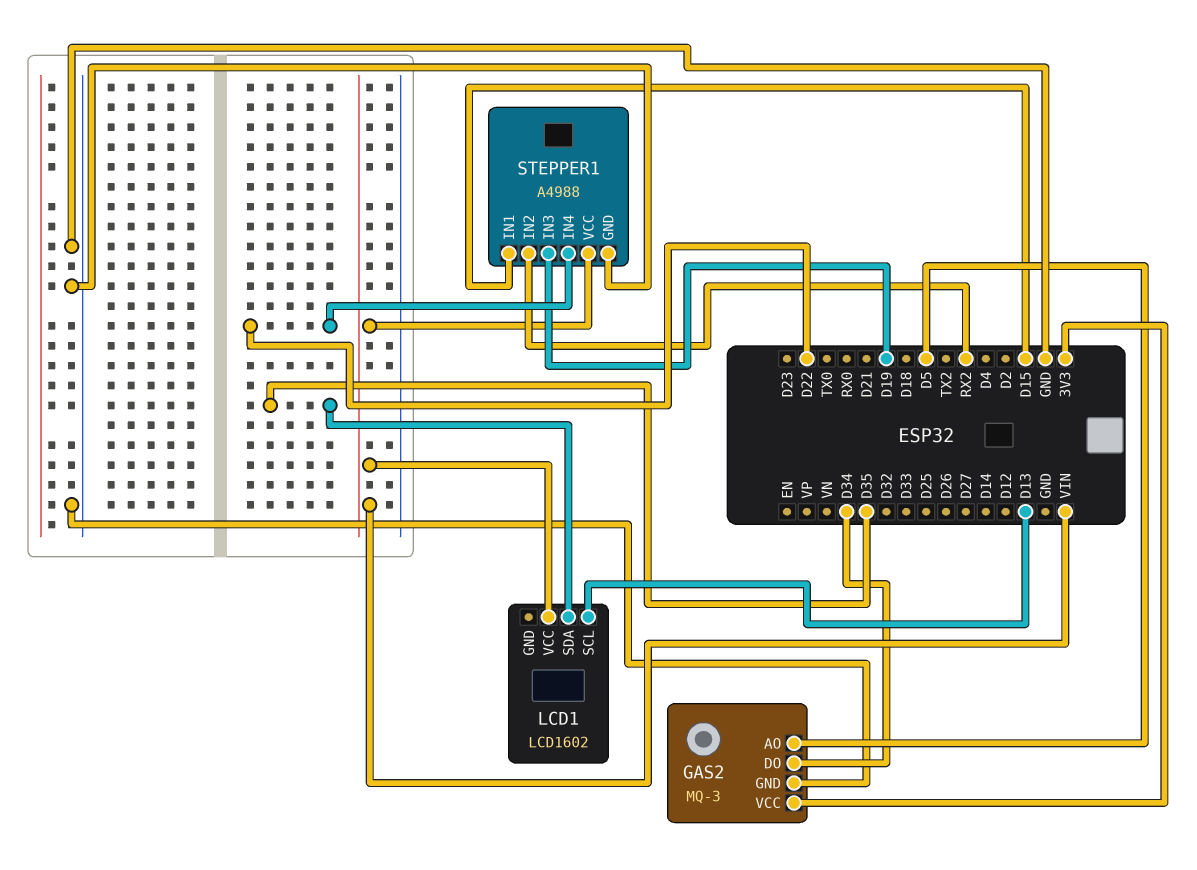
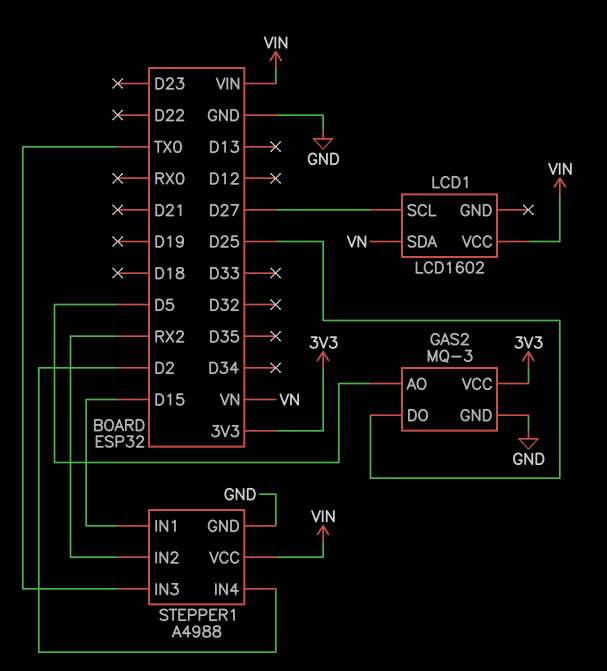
GAS2 pin DO: D34 -> D25
LCD1 pin SCL: D13 -> D27
LCD1 pin SDA: D35 -> VN
STEPPER1 pin IN3: D19 -> TX0
STEPPER1 pin IN4: D22 -> D2

